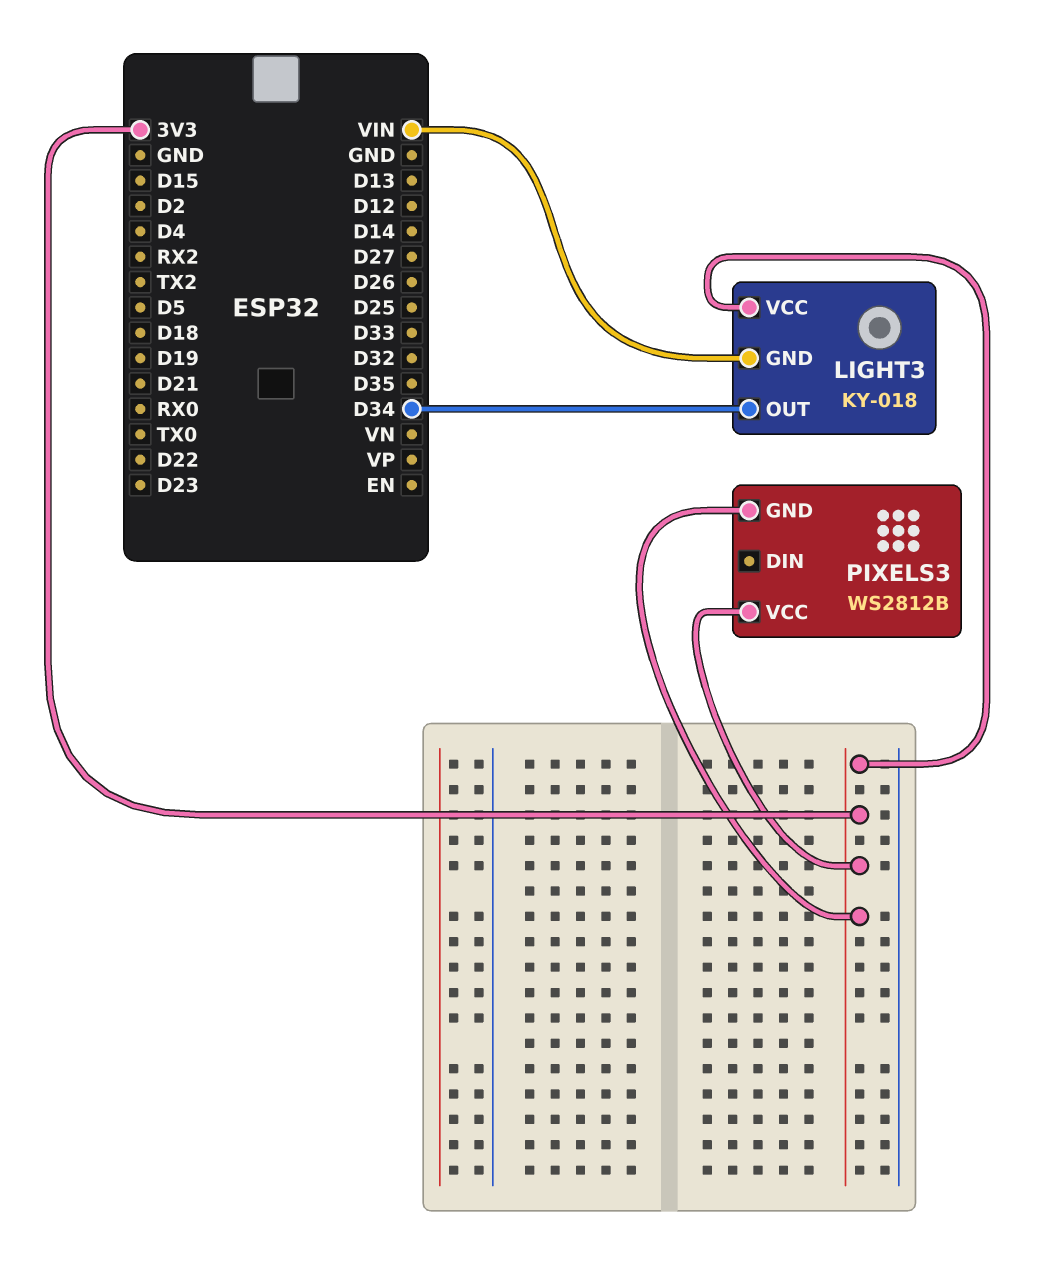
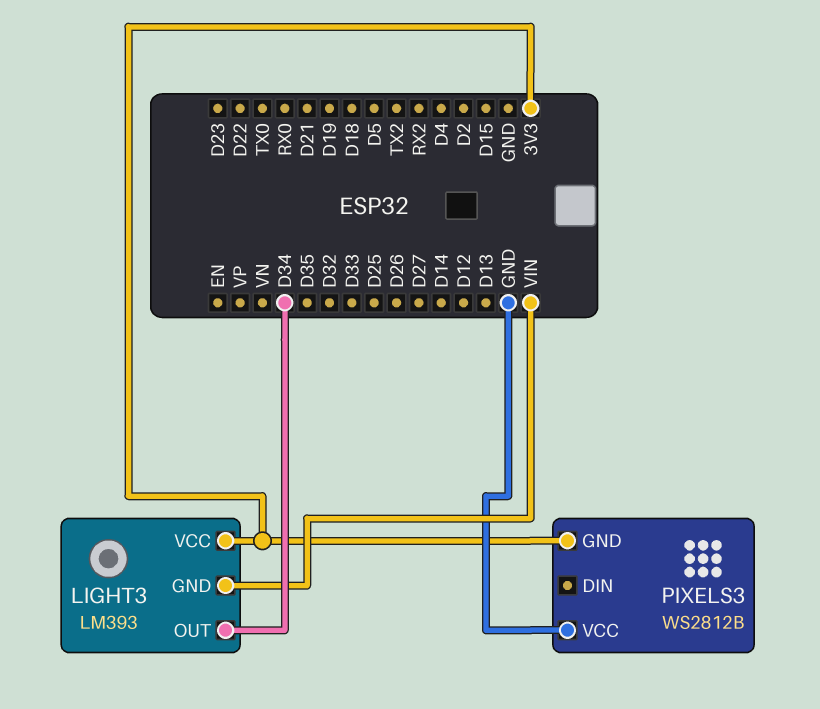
LIGHT3: KY-018 -> LM393
PIXELS3 pin VCC: 3V3 -> GND

